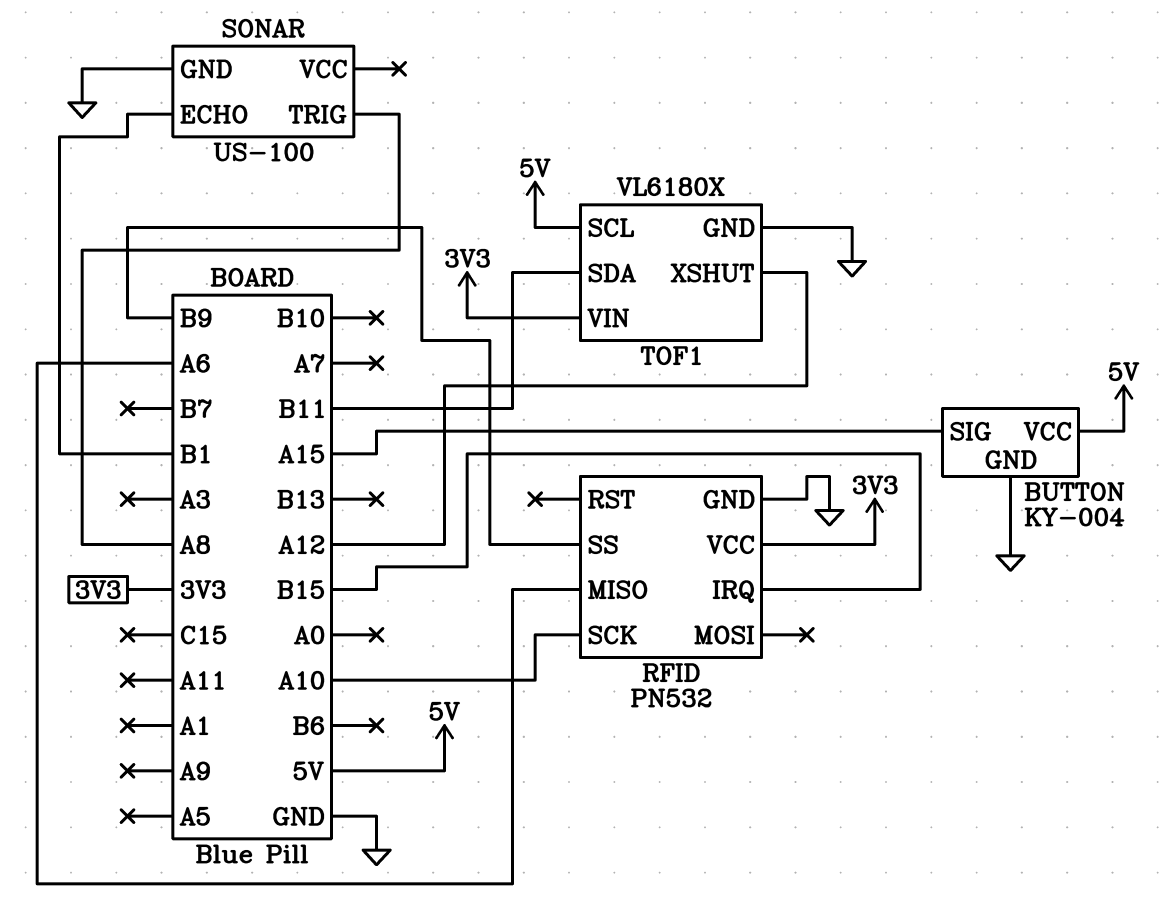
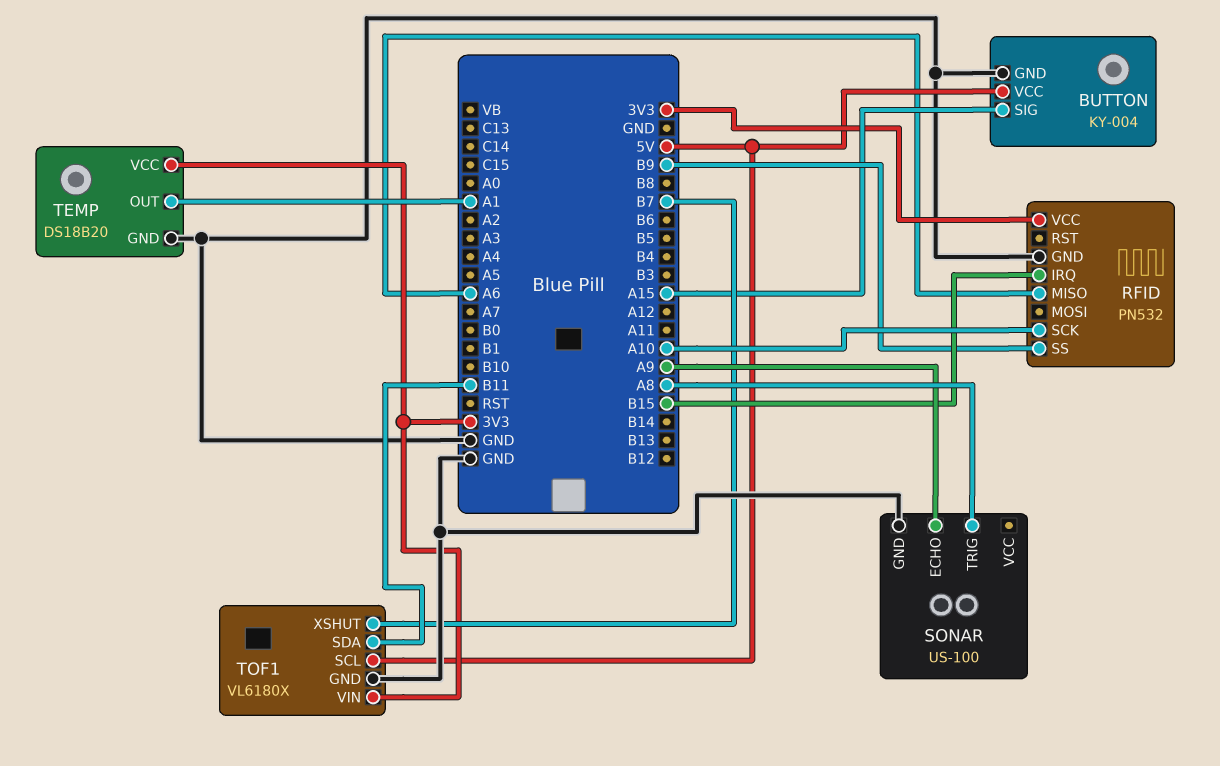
SONAR pin ECHO: B1 -> A9
TEMP: none -> DS18B20
TEMP pin GND: none -> GND
TEMP pin OUT: none -> A1
TEMP pin VCC: none -> 3V3
TOF1 pin XSHUT: A12 -> B7

